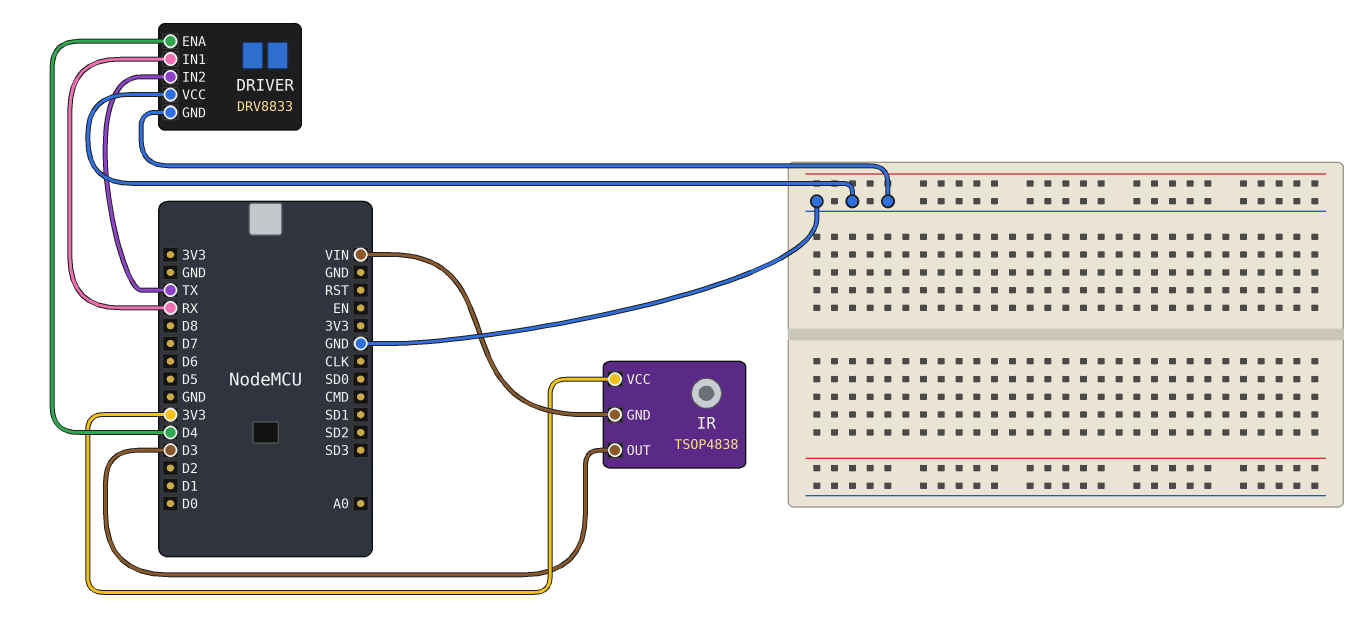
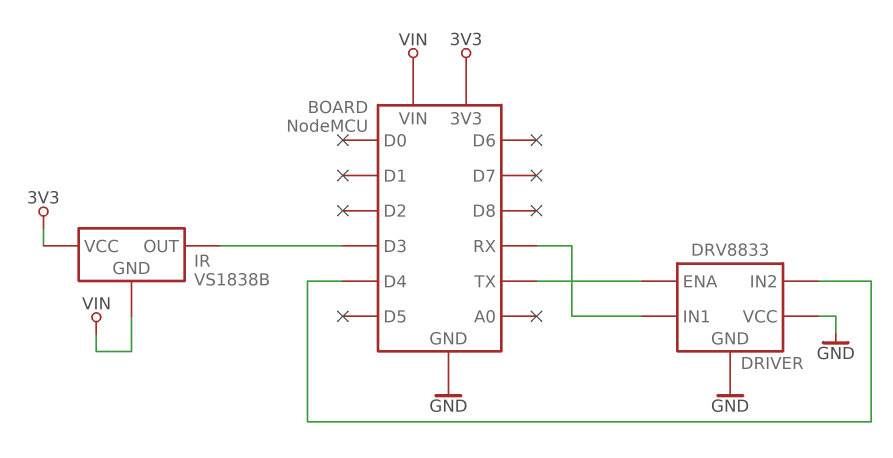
DRIVER pin ENA: D4 -> TX
DRIVER pin IN2: TX -> D4
IR: TSOP4838 -> VS1838B

